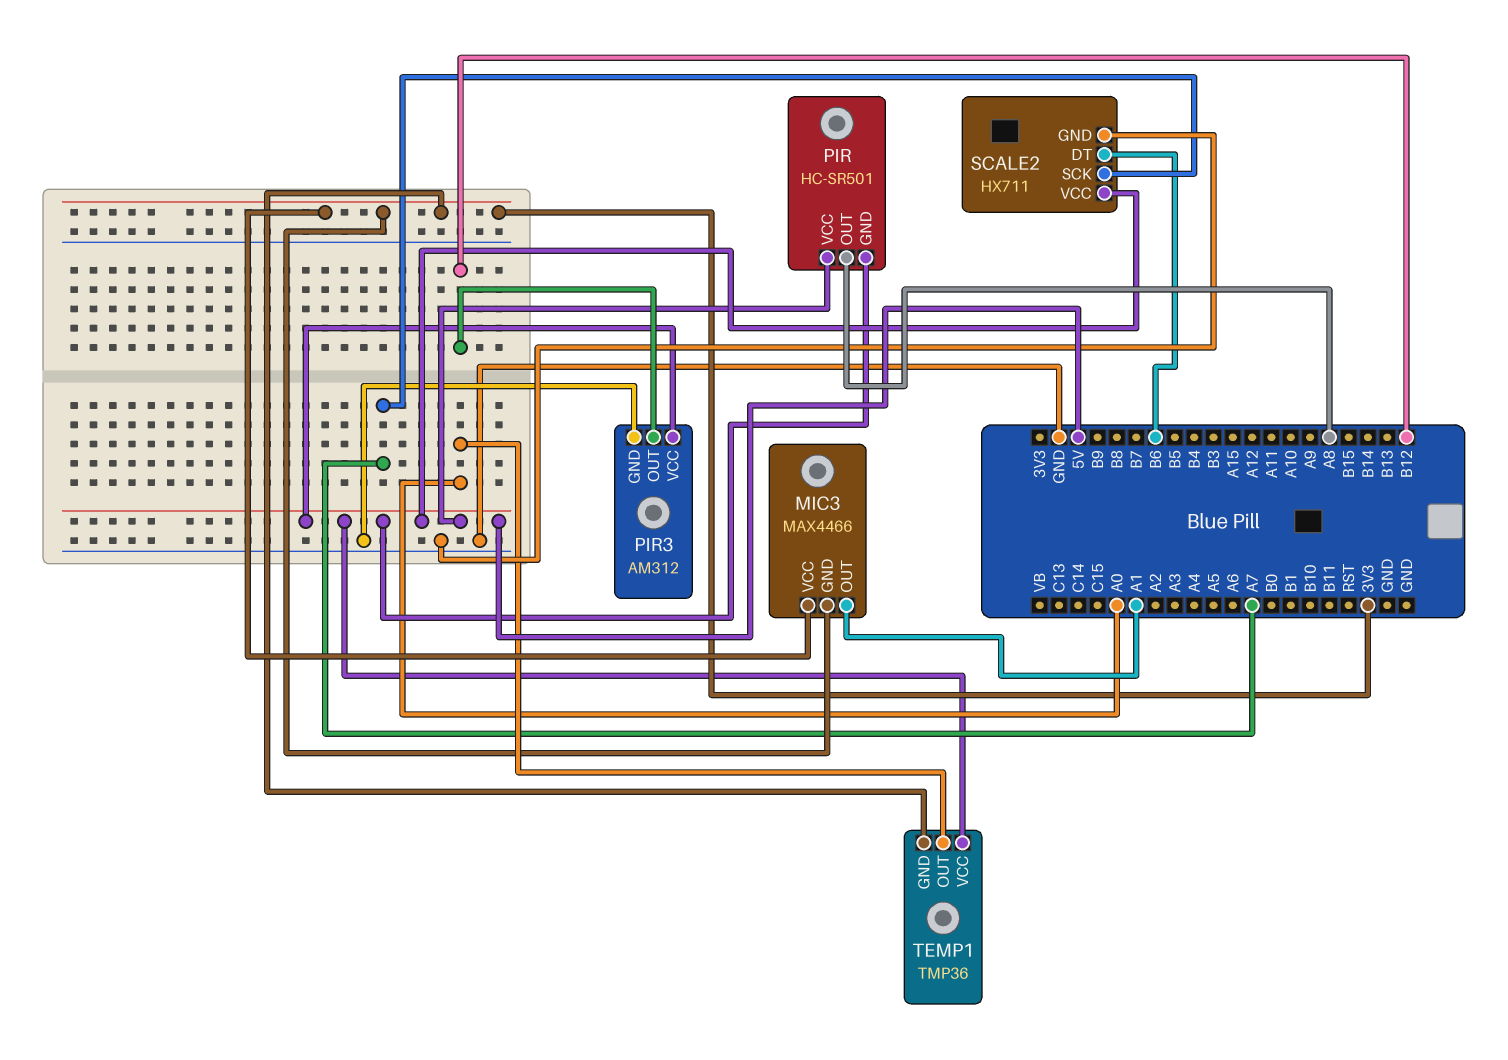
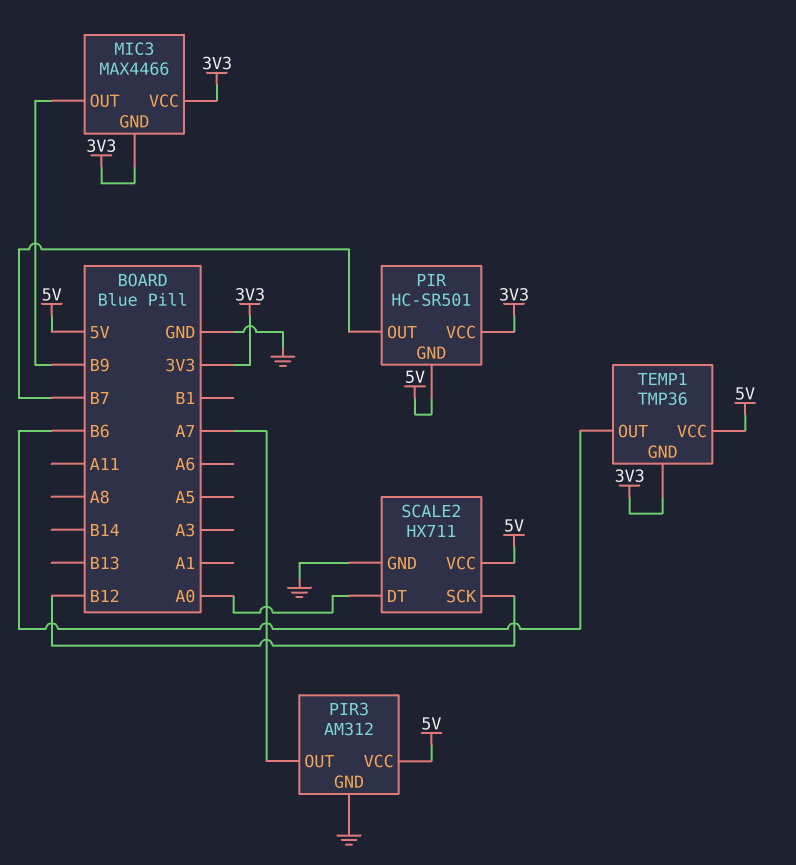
MIC3 pin OUT: A1 -> B9
PIR pin OUT: A8 -> B7
PIR pin VCC: 5V -> 3V3
PIR3 pin OUT: B12 -> A7
SCALE2 pin DT: B6 -> A0
SCALE2 pin SCK: A7 -> B12
TEMP1 pin OUT: A0 -> B6

